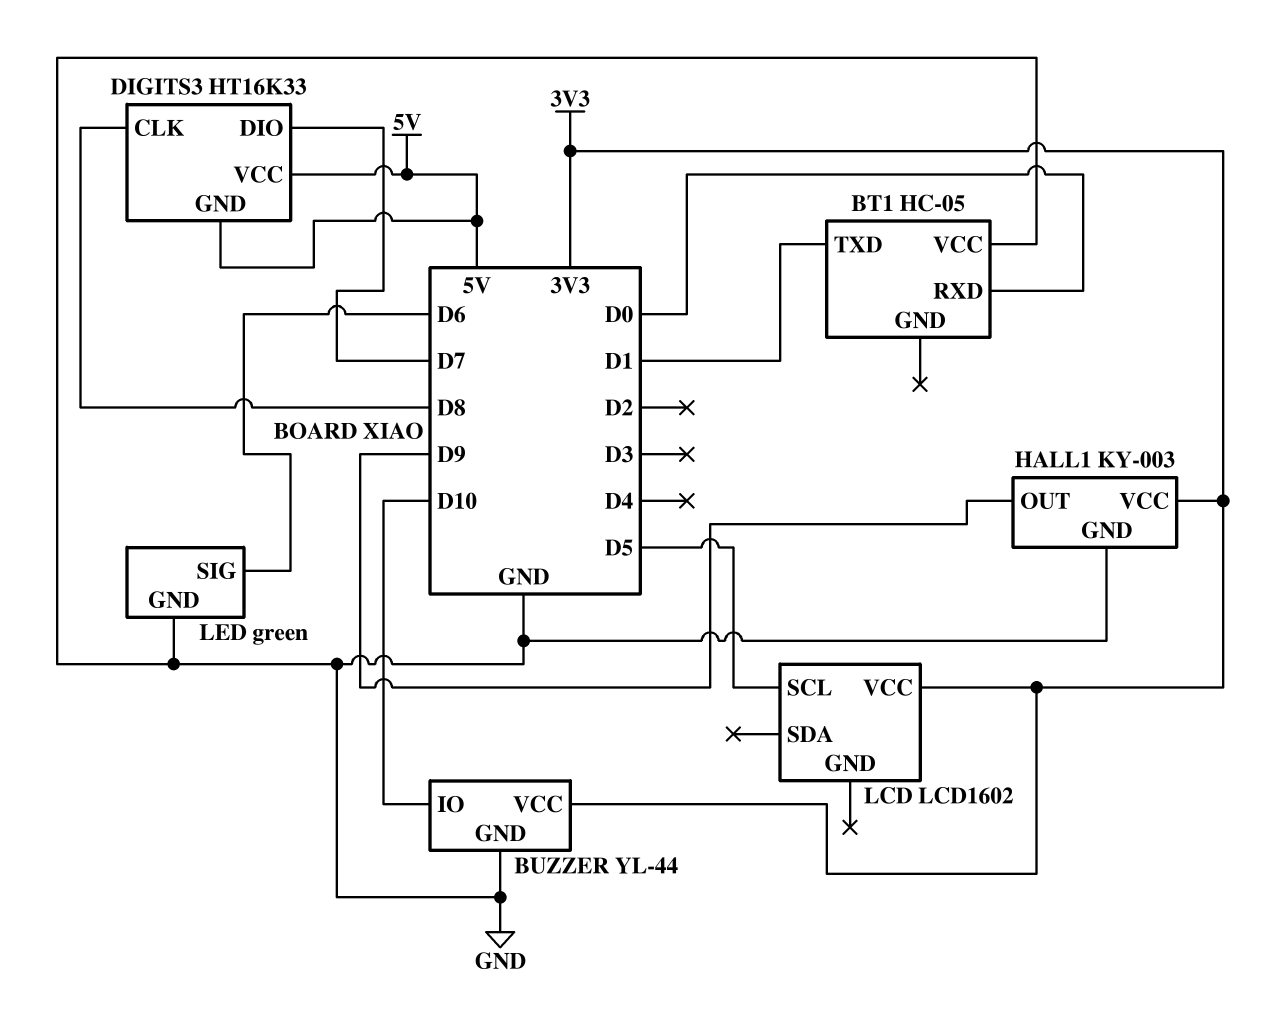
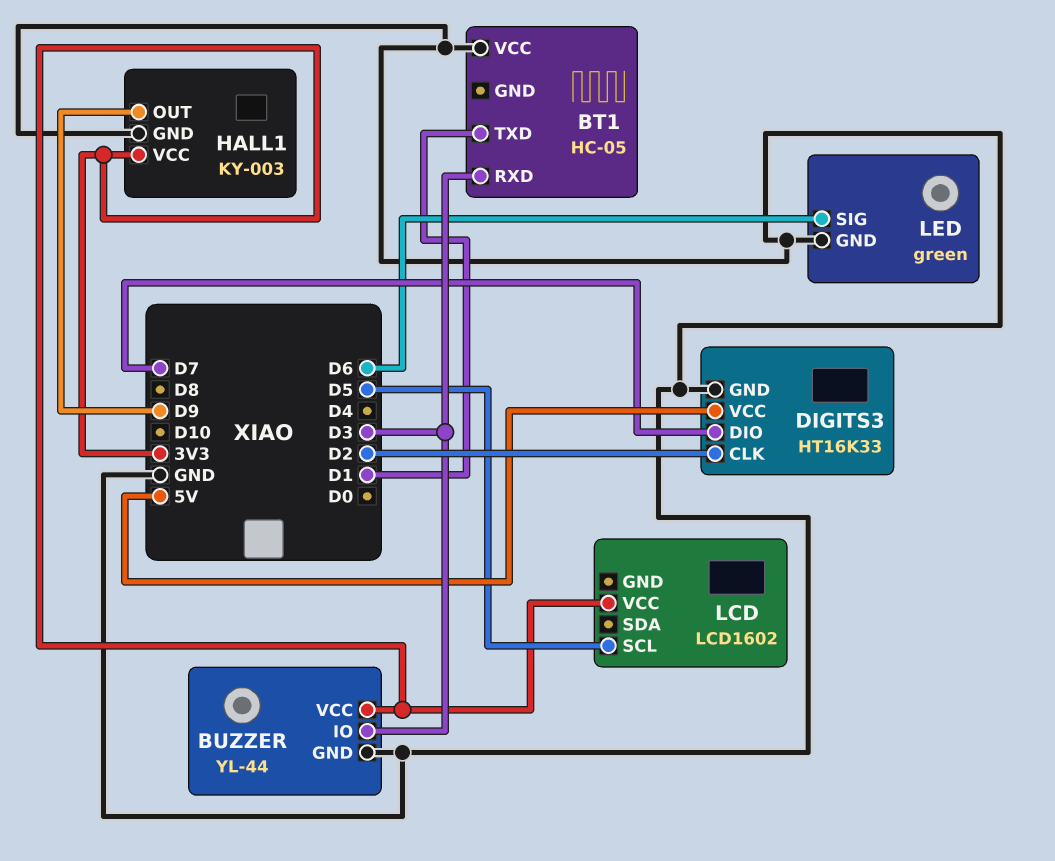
BT1 pin RXD: D0 -> D3
BUZZER pin IO: D10 -> D3
DIGITS3 pin CLK: D8 -> D2
DIGITS3 pin GND: 5V -> GND

